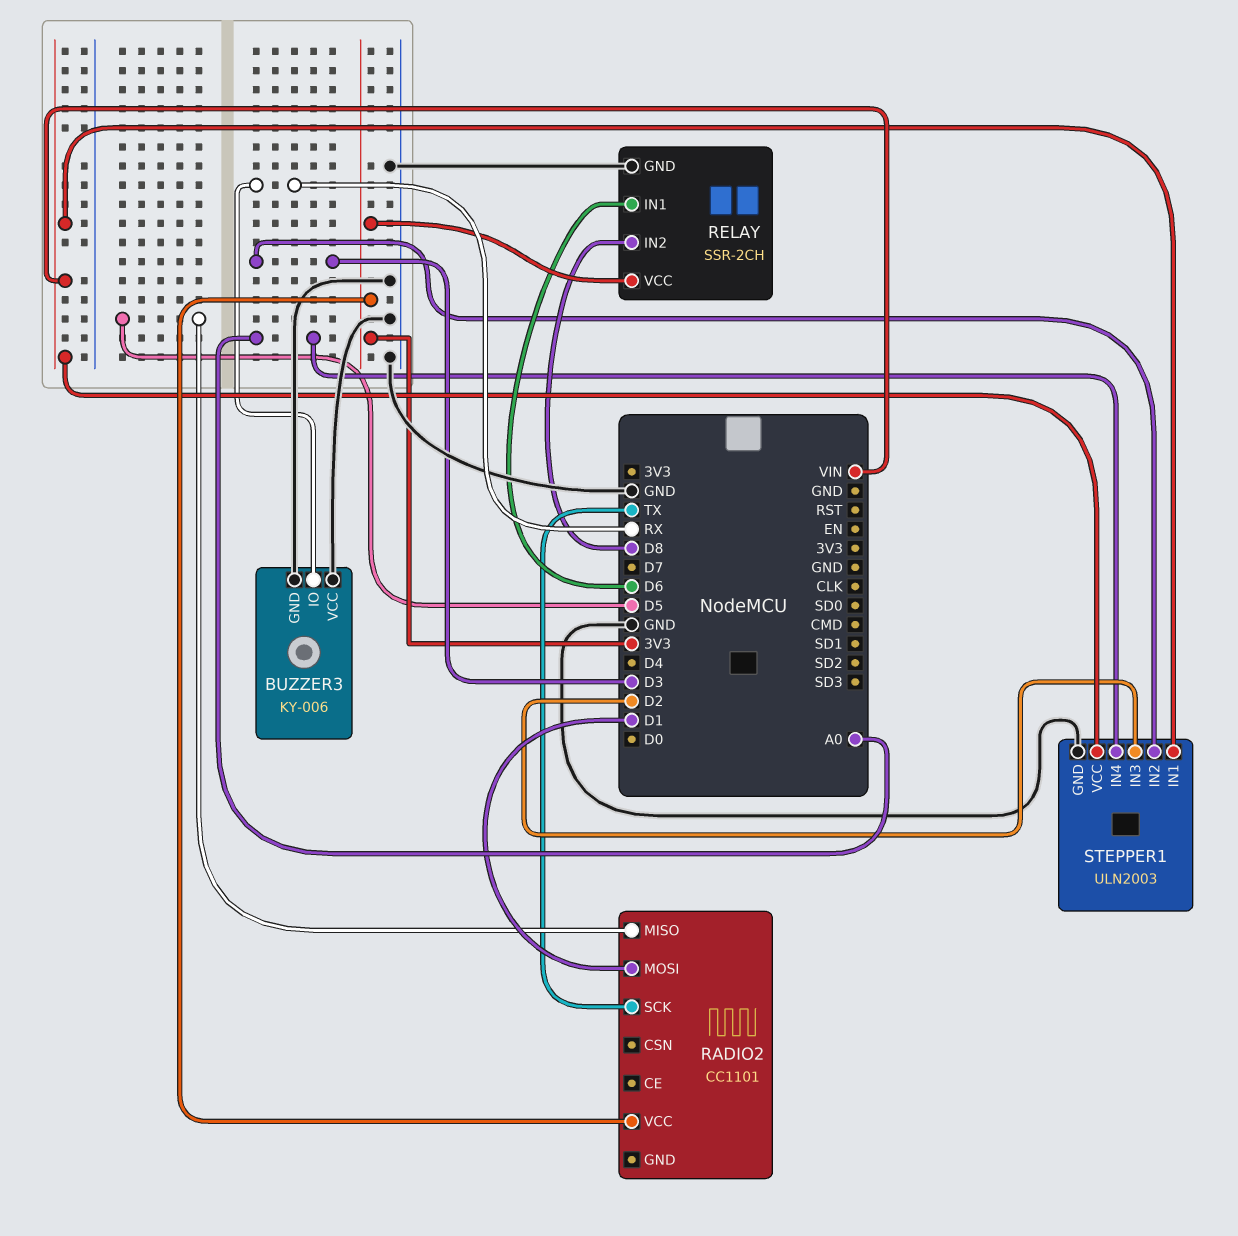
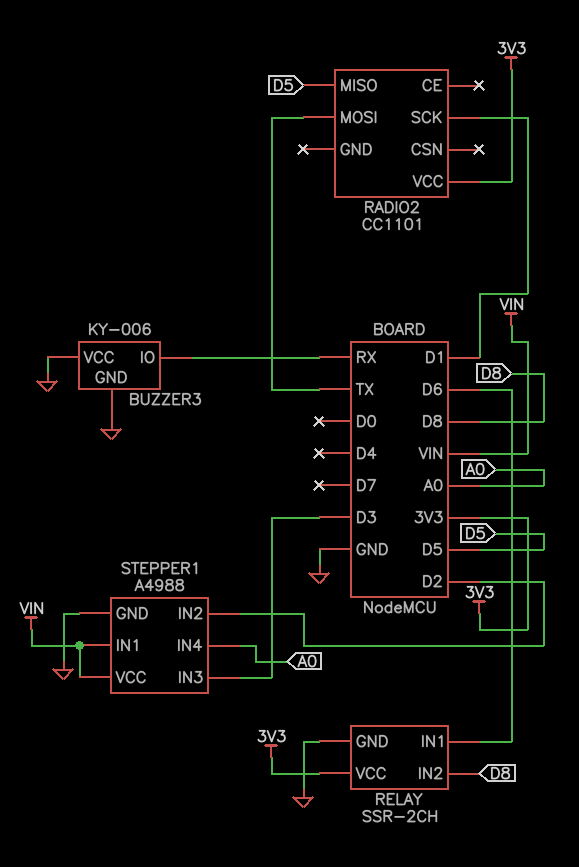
RADIO2 pin MOSI: D1 -> TX
RADIO2 pin SCK: TX -> D1
STEPPER1: ULN2003 -> A4988
STEPPER1 pin IN2: D3 -> D2
STEPPER1 pin IN3: D2 -> D3

